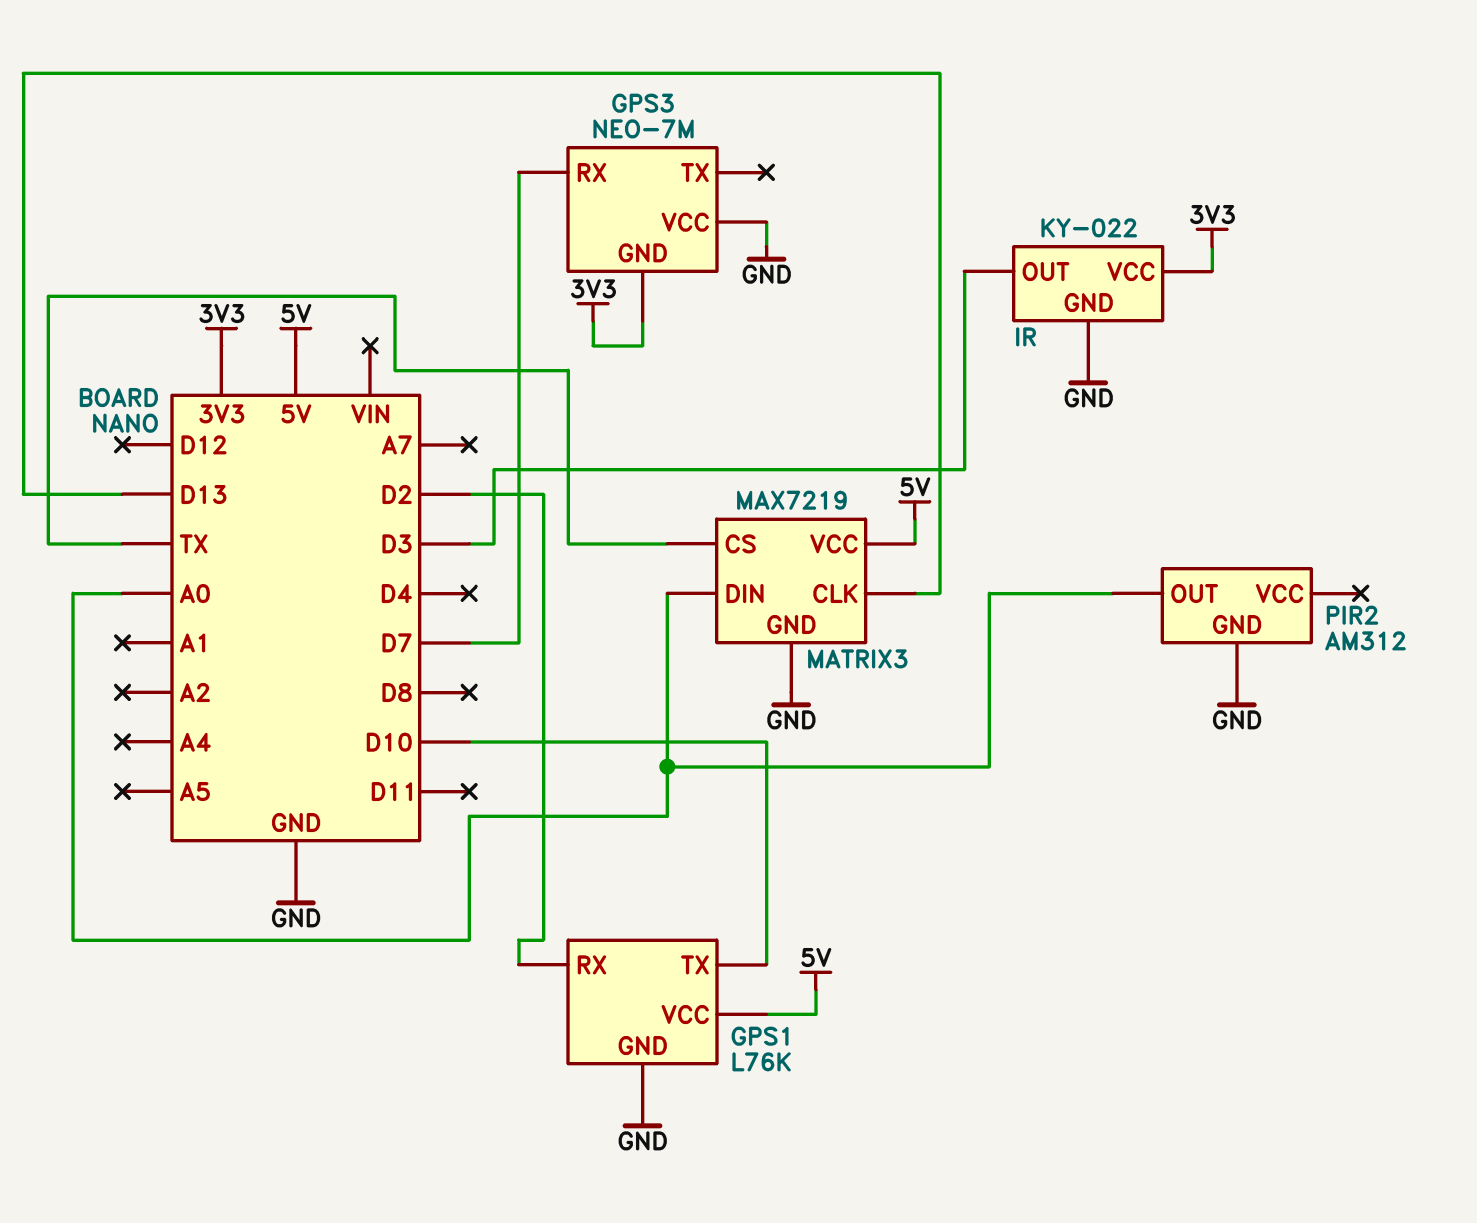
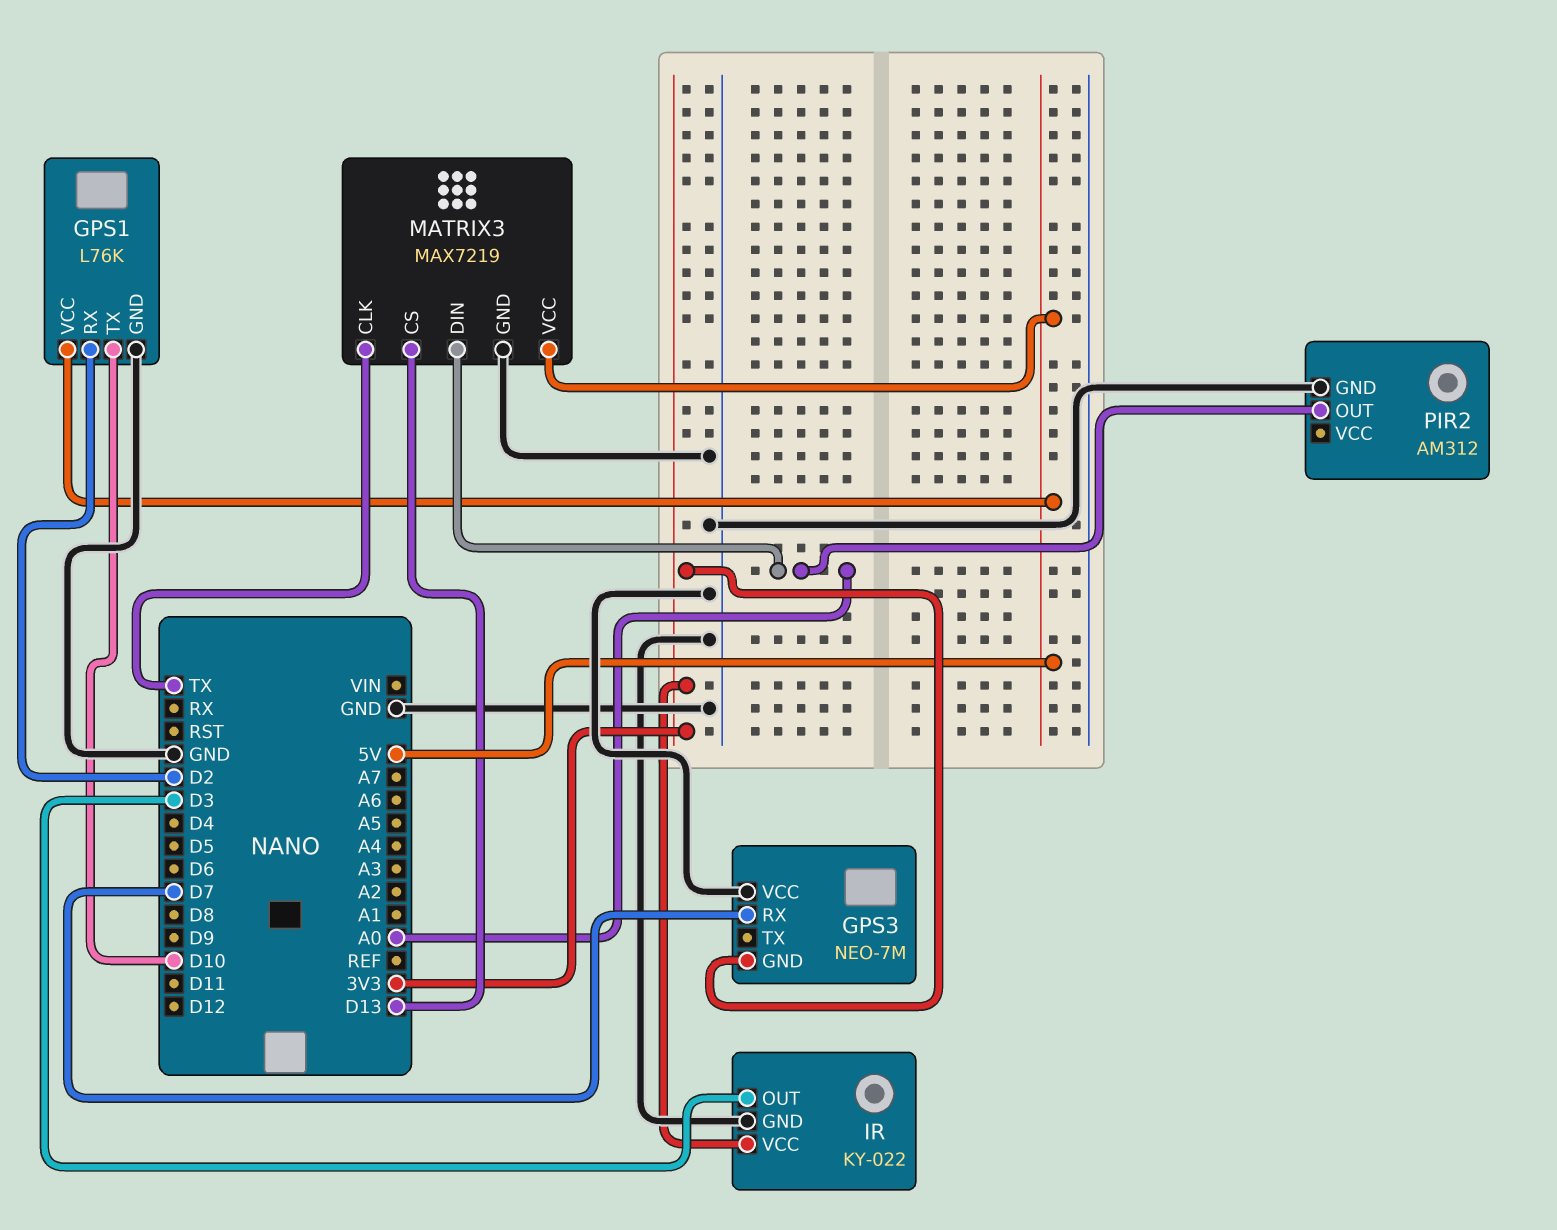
MATRIX3 pin CLK: D13 -> TX
MATRIX3 pin CS: TX -> D13

